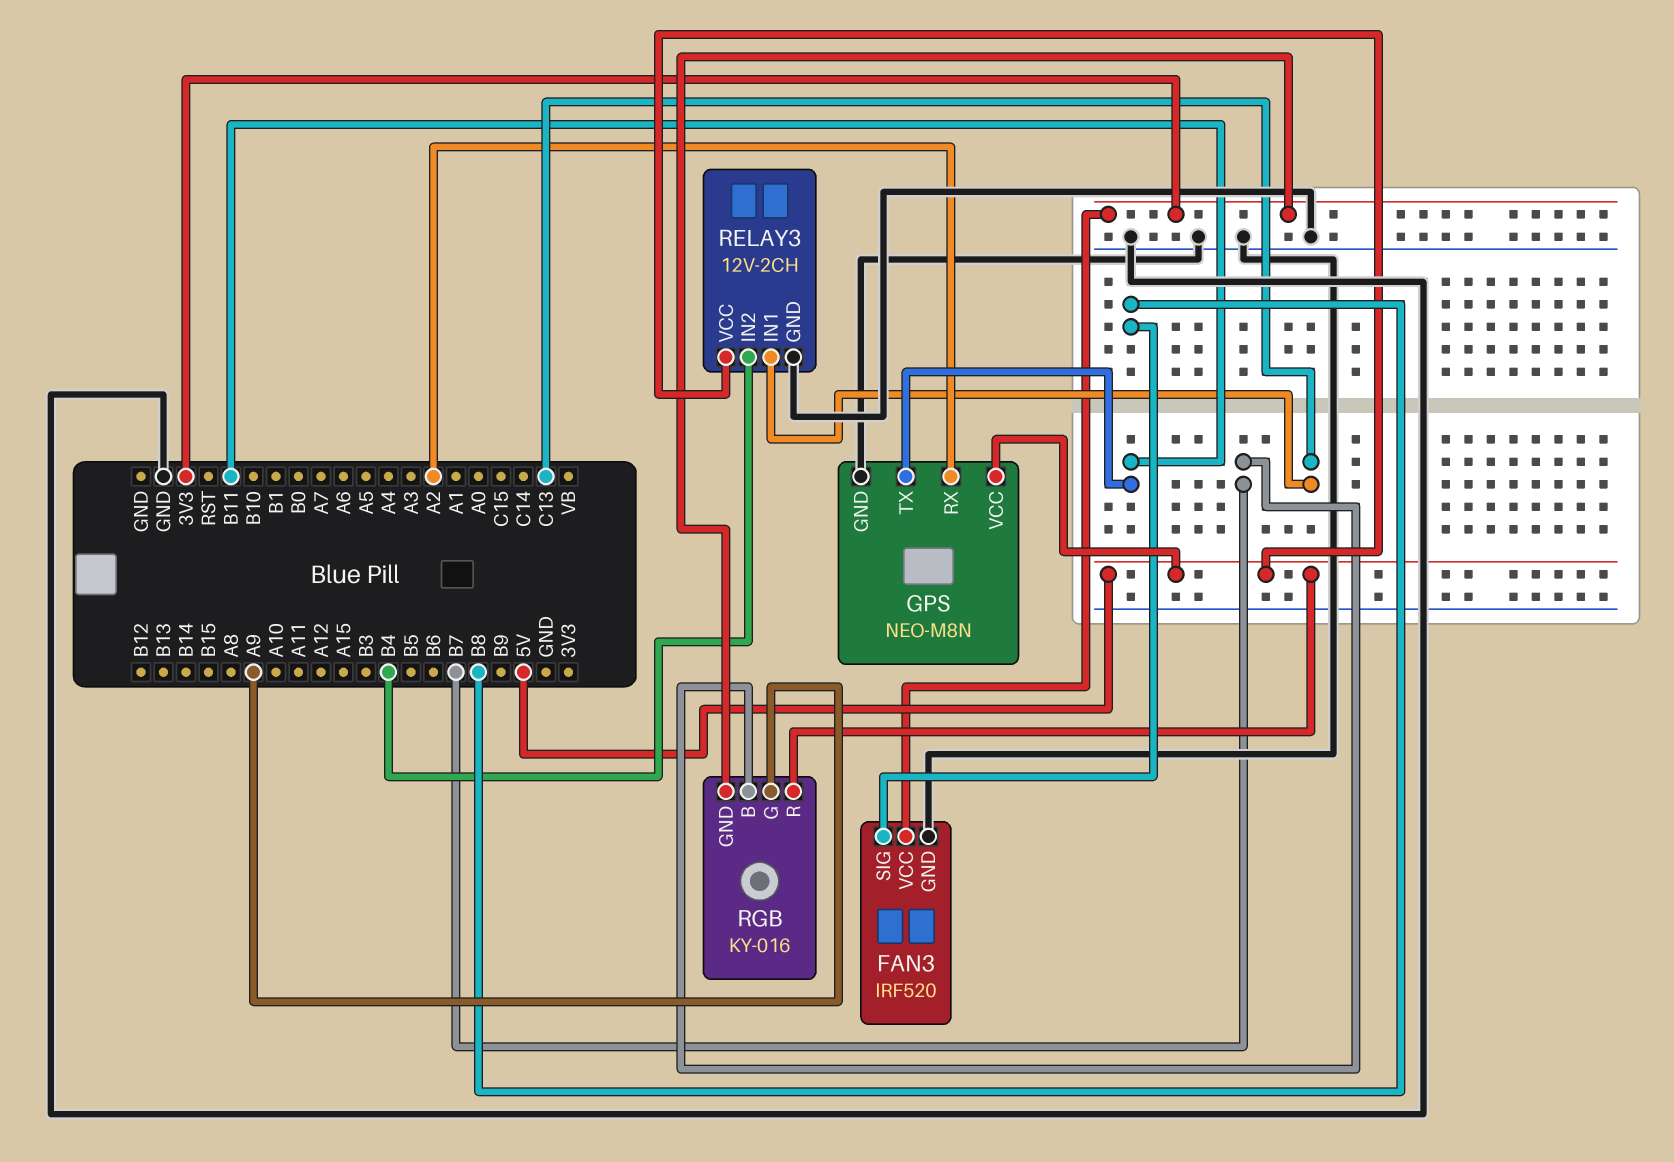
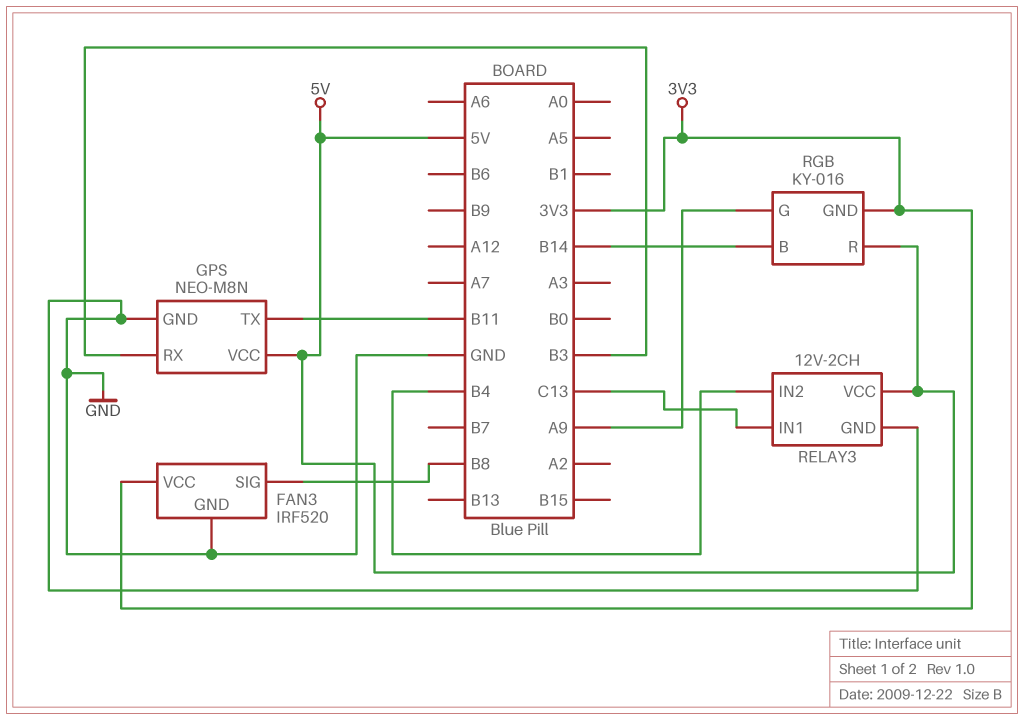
GPS pin RX: A2 -> B3
RGB pin B: B7 -> B14

